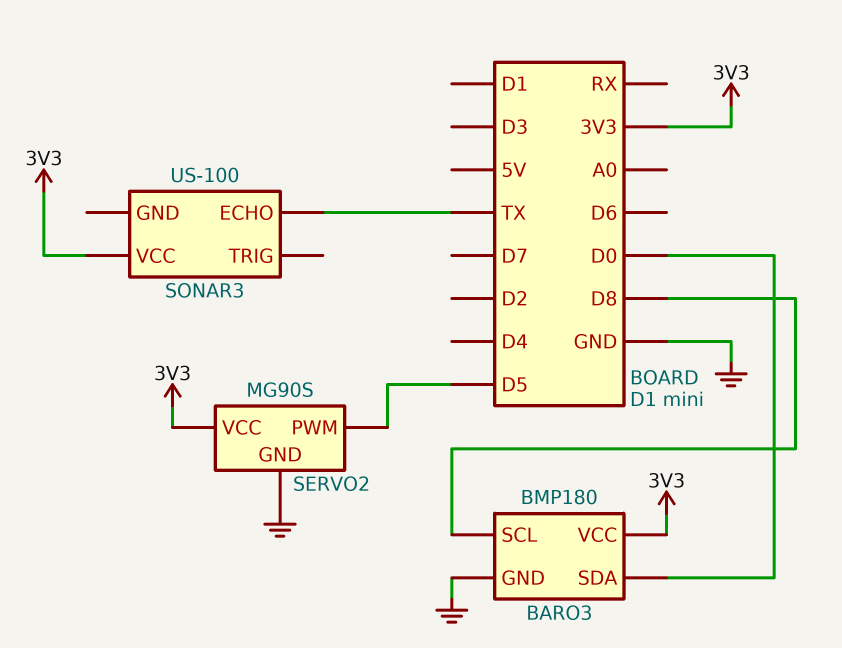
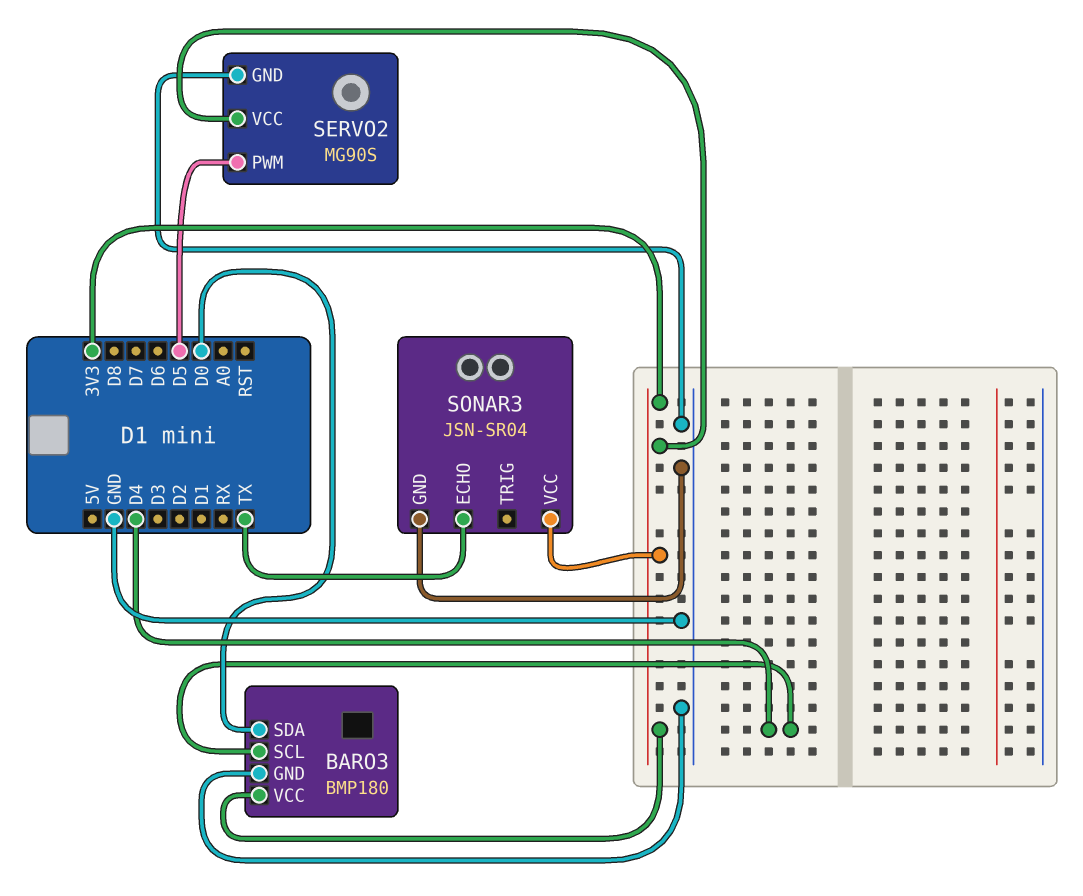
BARO3 pin SCL: D8 -> D4
SONAR3: US-100 -> JSN-SR04
SONAR3 pin GND: none -> GND

